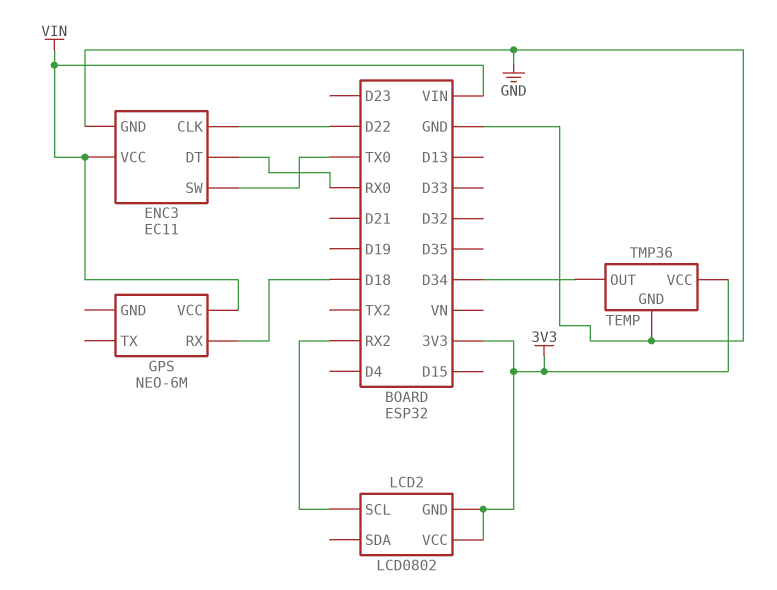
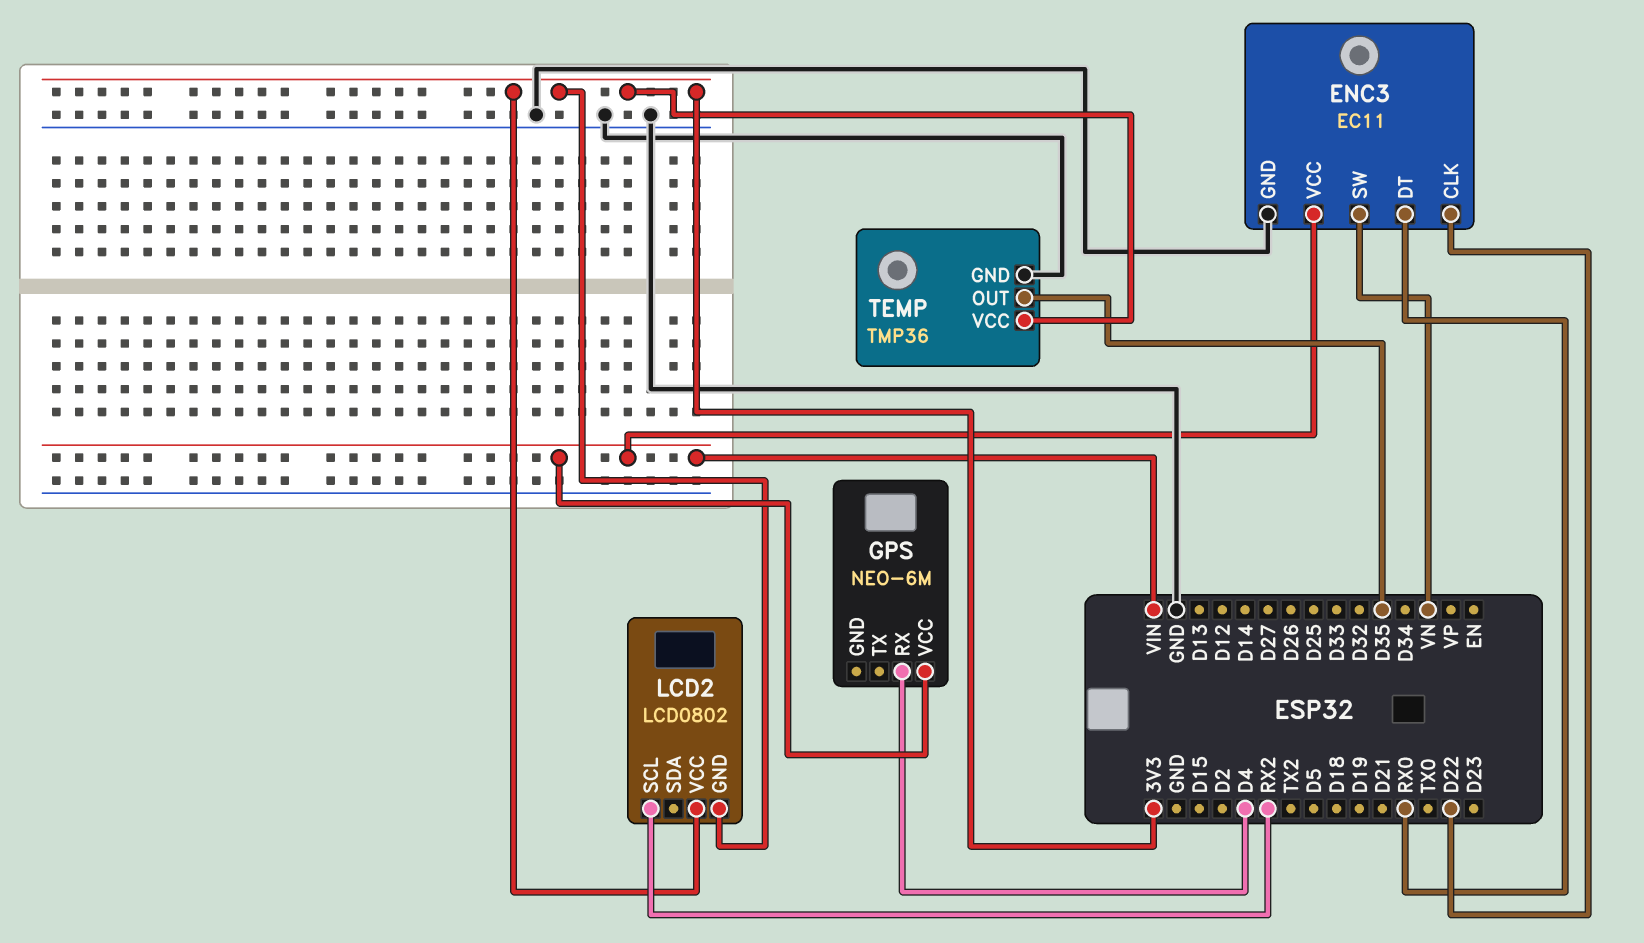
ENC3 pin SW: TX0 -> VN
GPS pin RX: D18 -> D4
TEMP pin OUT: D34 -> D35

